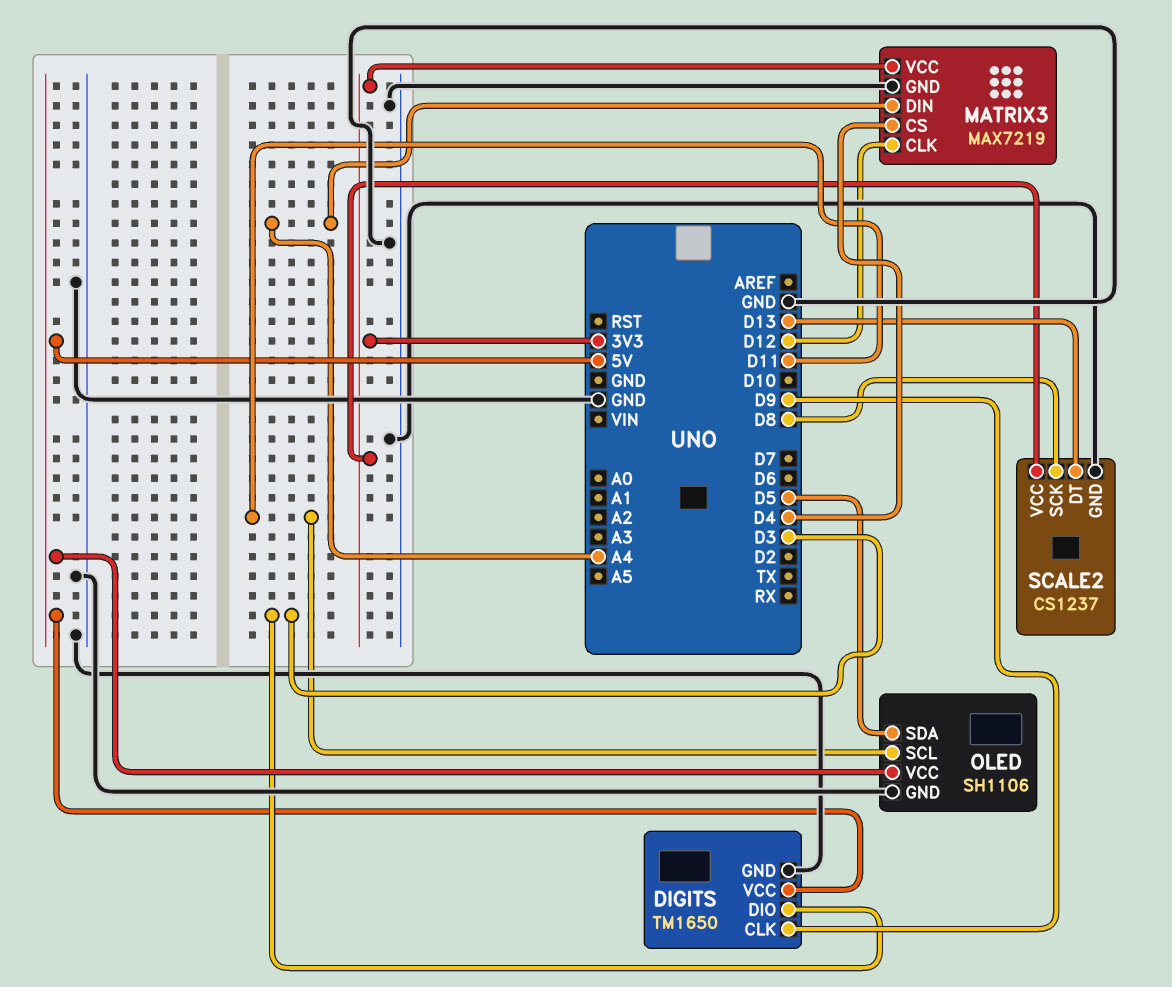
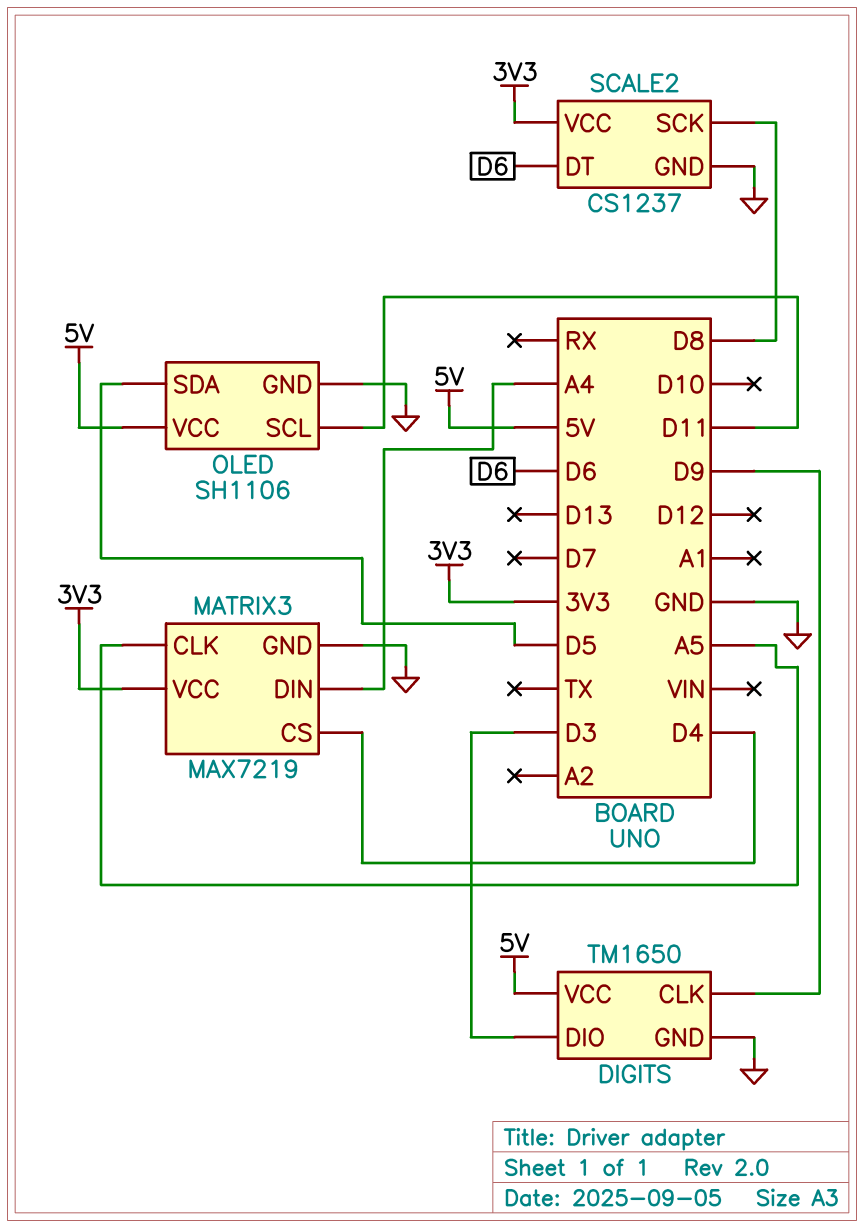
MATRIX3 pin CLK: D12 -> A5
SCALE2 pin DT: D13 -> D6

